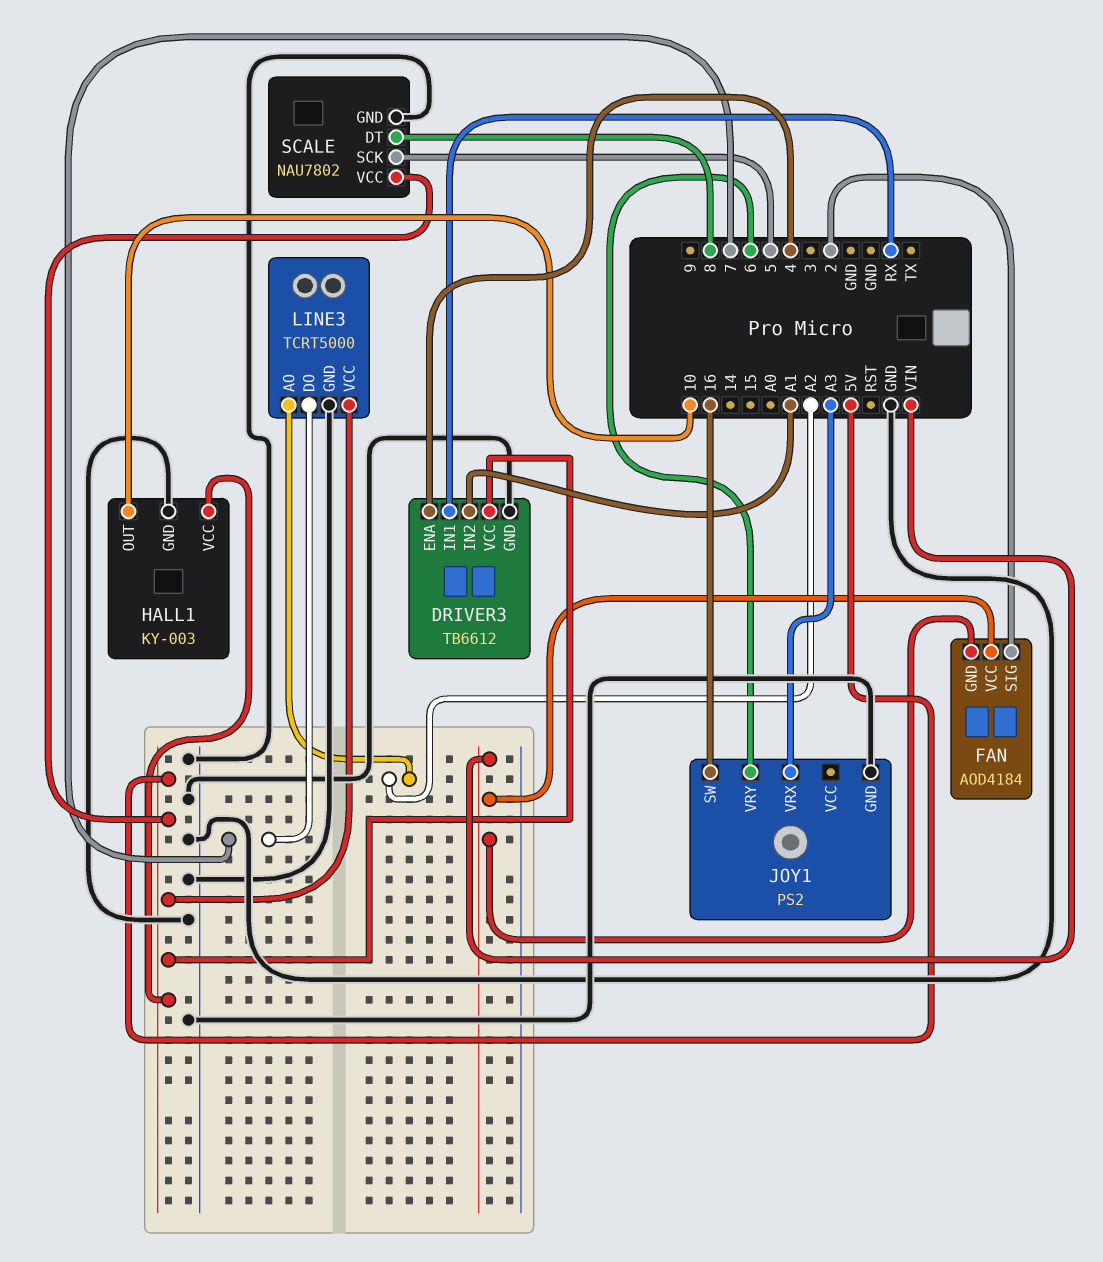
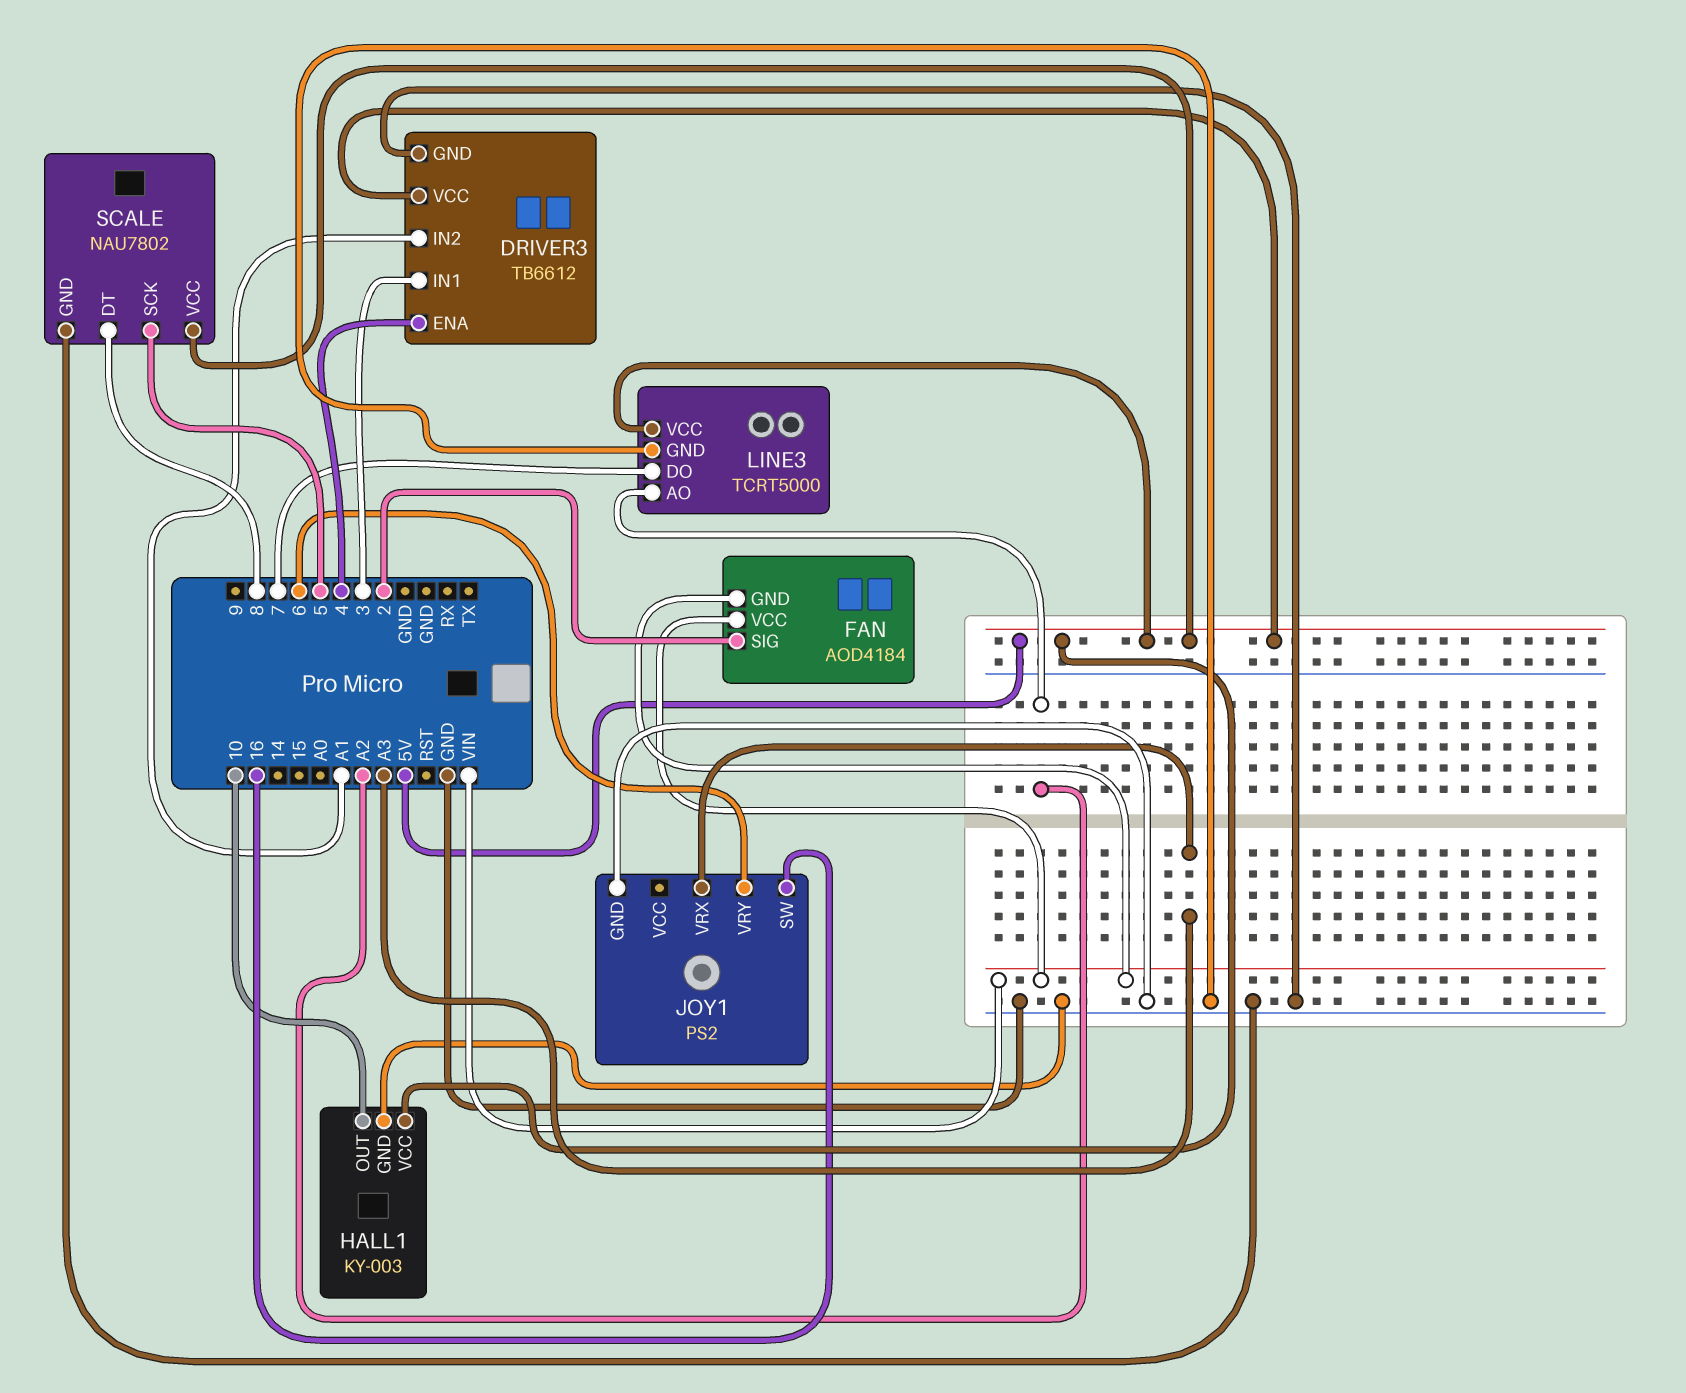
DRIVER3 pin IN1: RX -> 3

